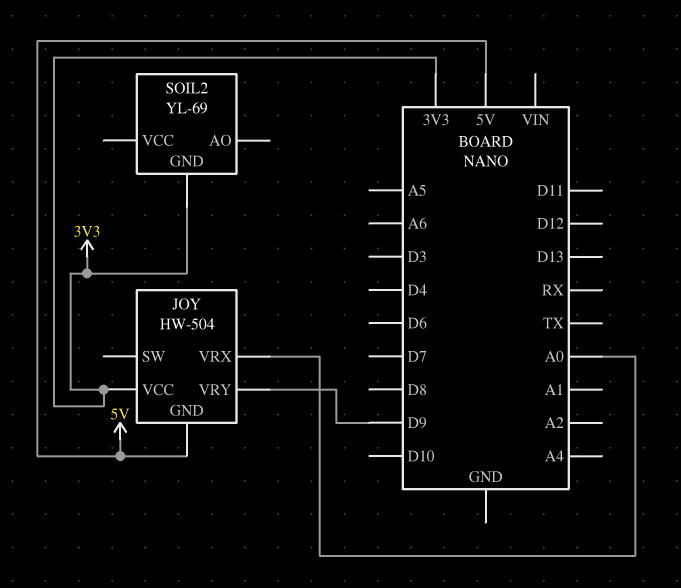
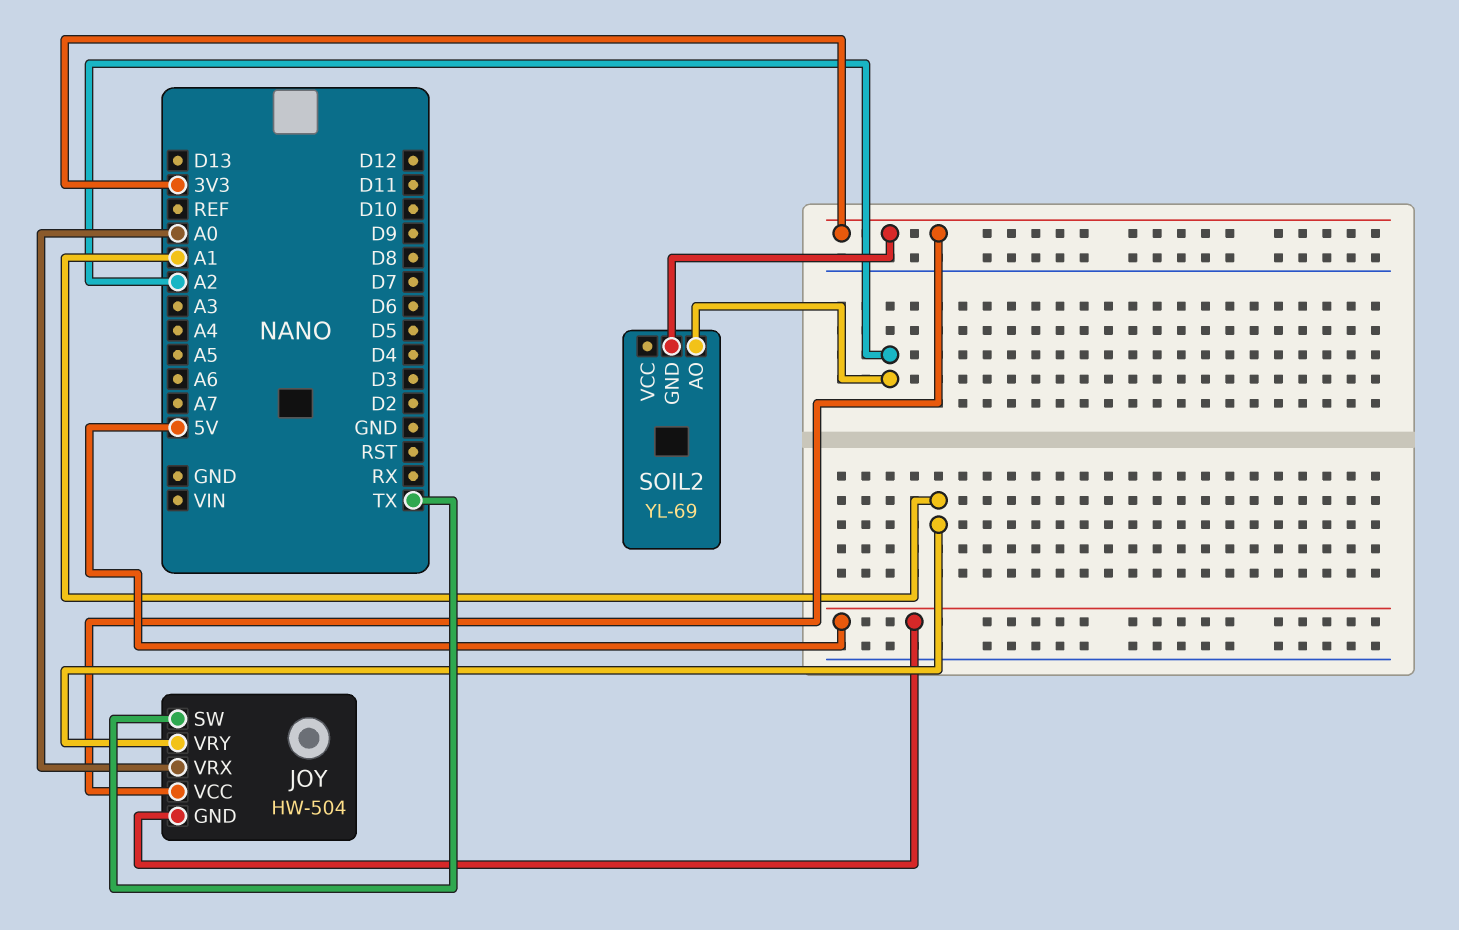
JOY pin SW: none -> TX
JOY pin VRY: D9 -> A1
SOIL2 pin AO: none -> A2

